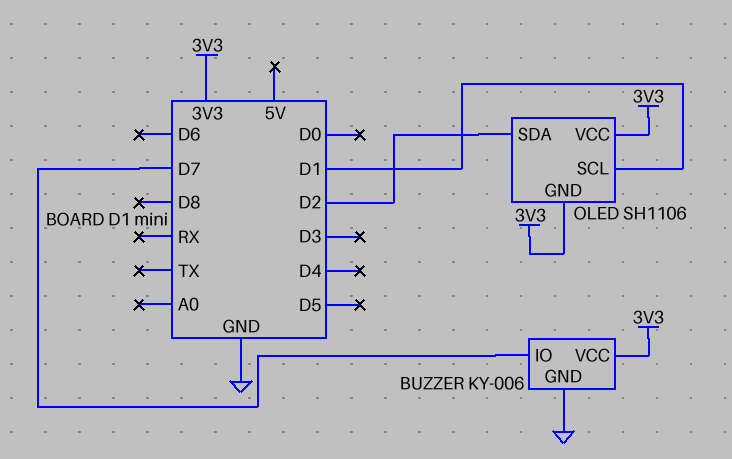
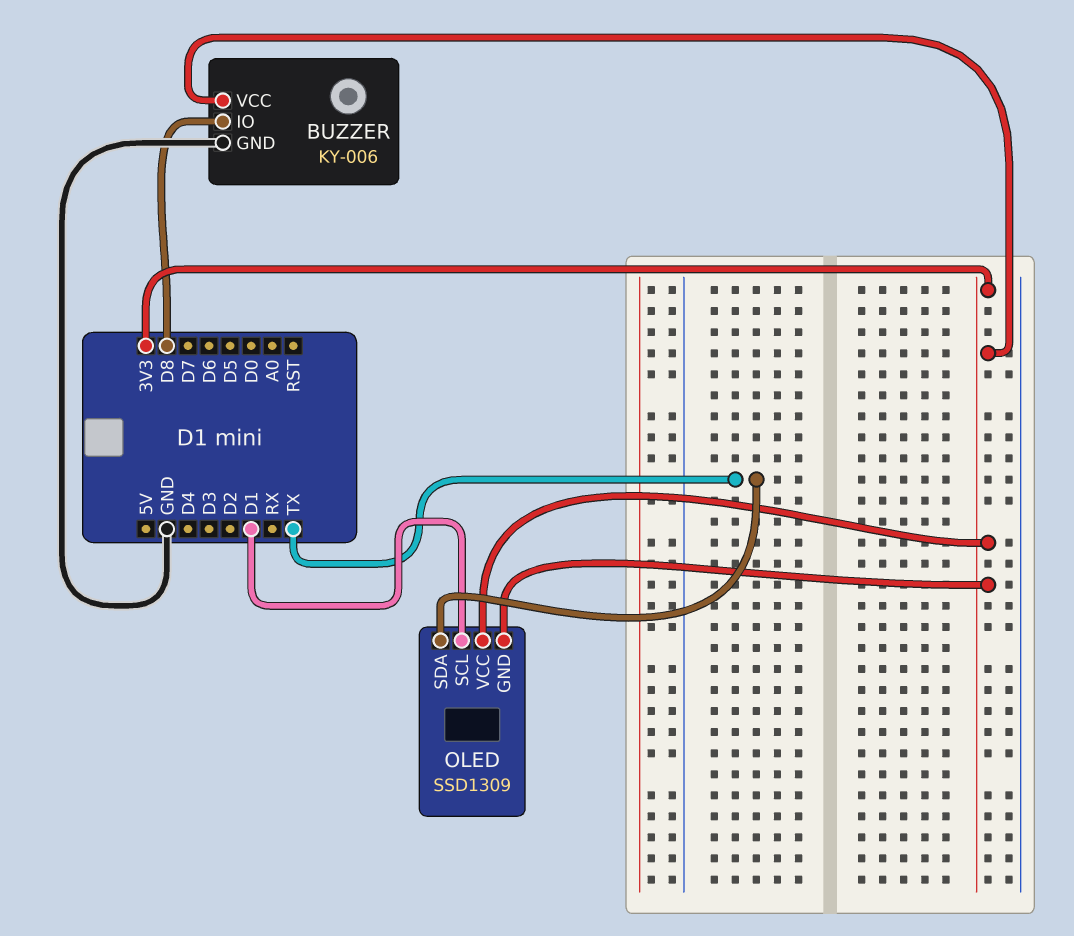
BUZZER pin IO: D7 -> D8
OLED: SH1106 -> SSD1309
OLED pin SDA: D2 -> TX

